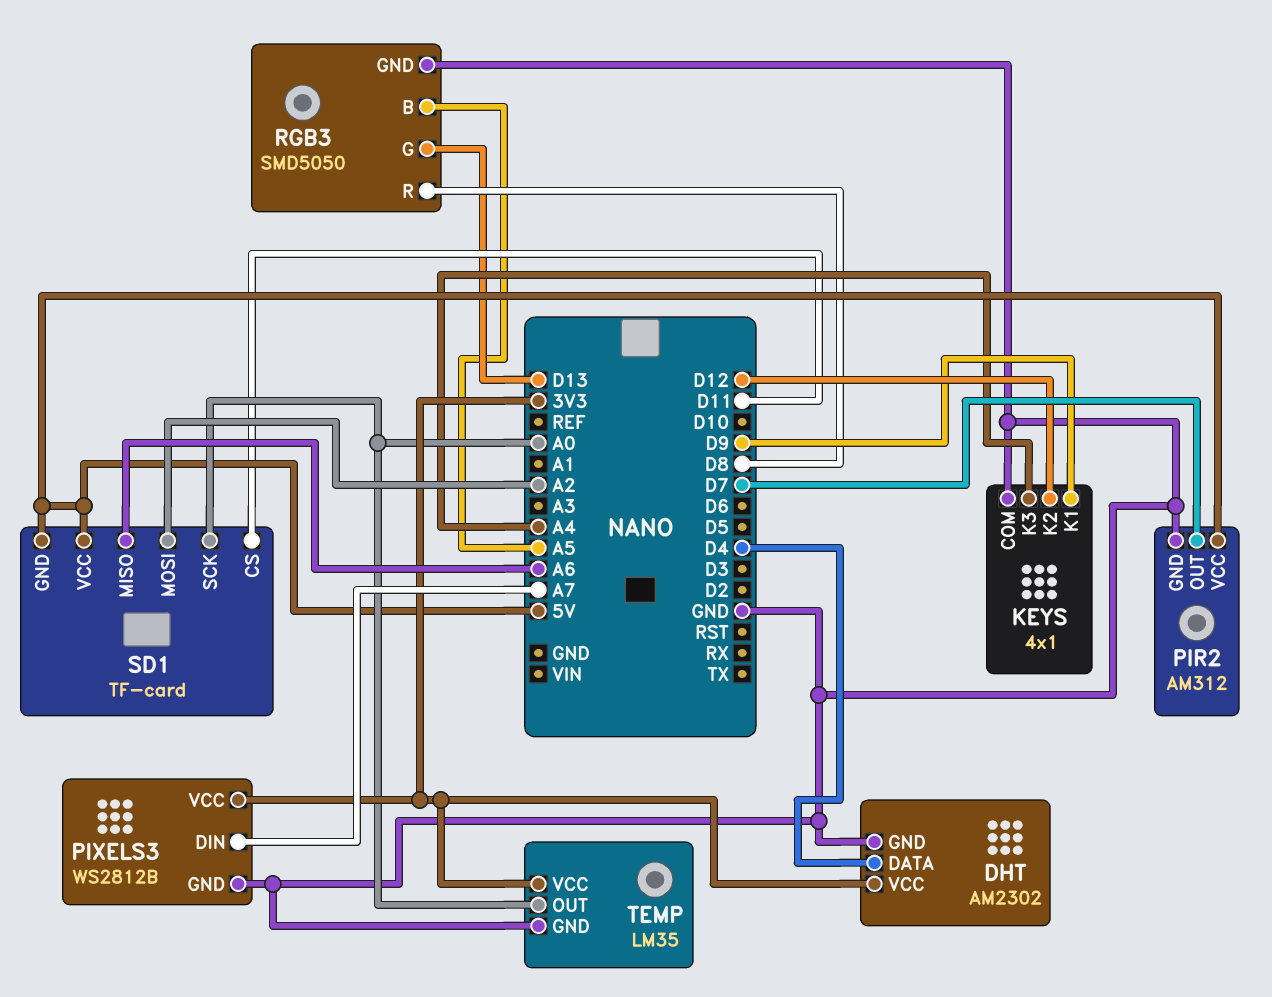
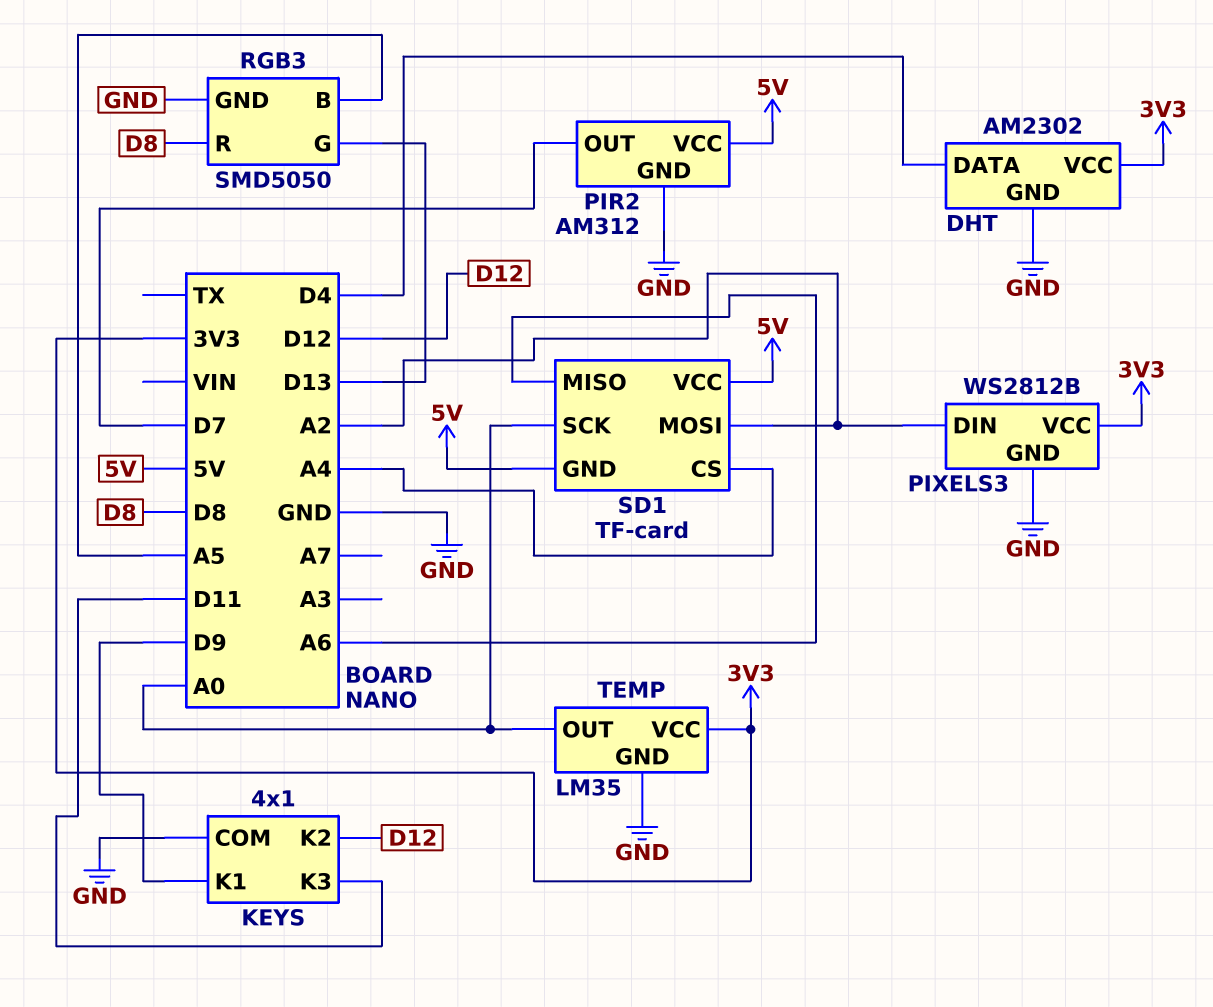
KEYS pin K3: A4 -> D11
PIXELS3 pin DIN: A7 -> A2
SD1 pin CS: D11 -> A4

